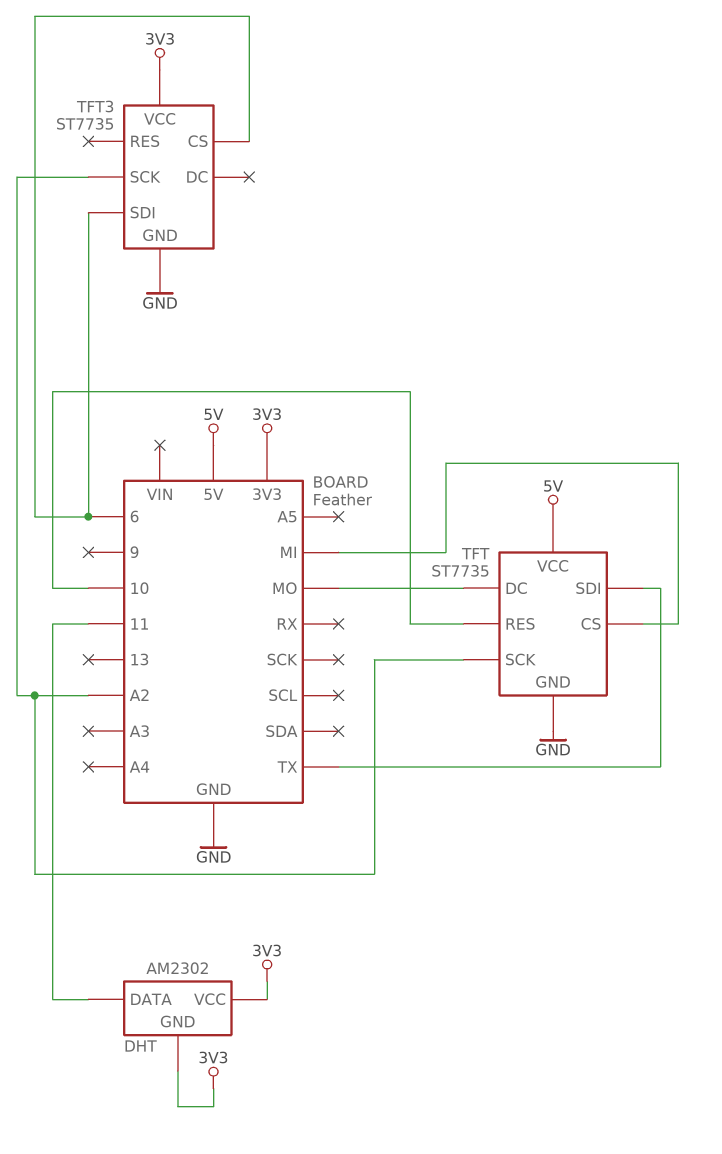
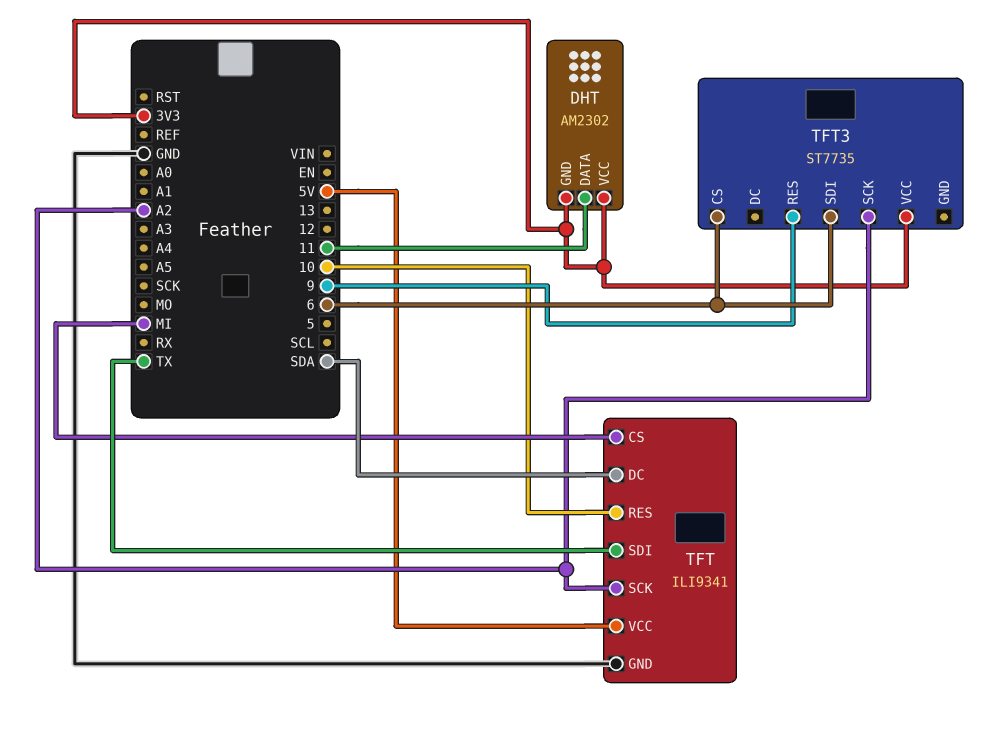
TFT: ST7735 -> ILI9341
TFT pin DC: MO -> SDA
TFT3 pin GND: GND -> none
TFT3 pin RES: none -> 9

